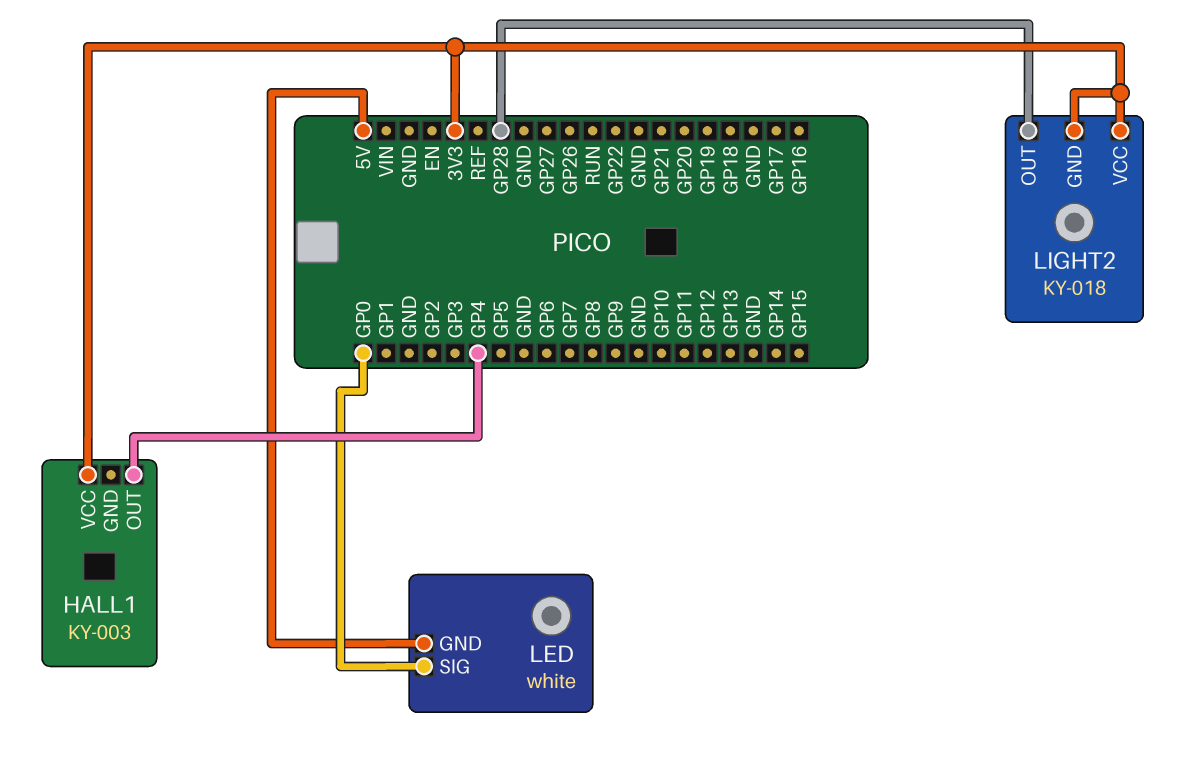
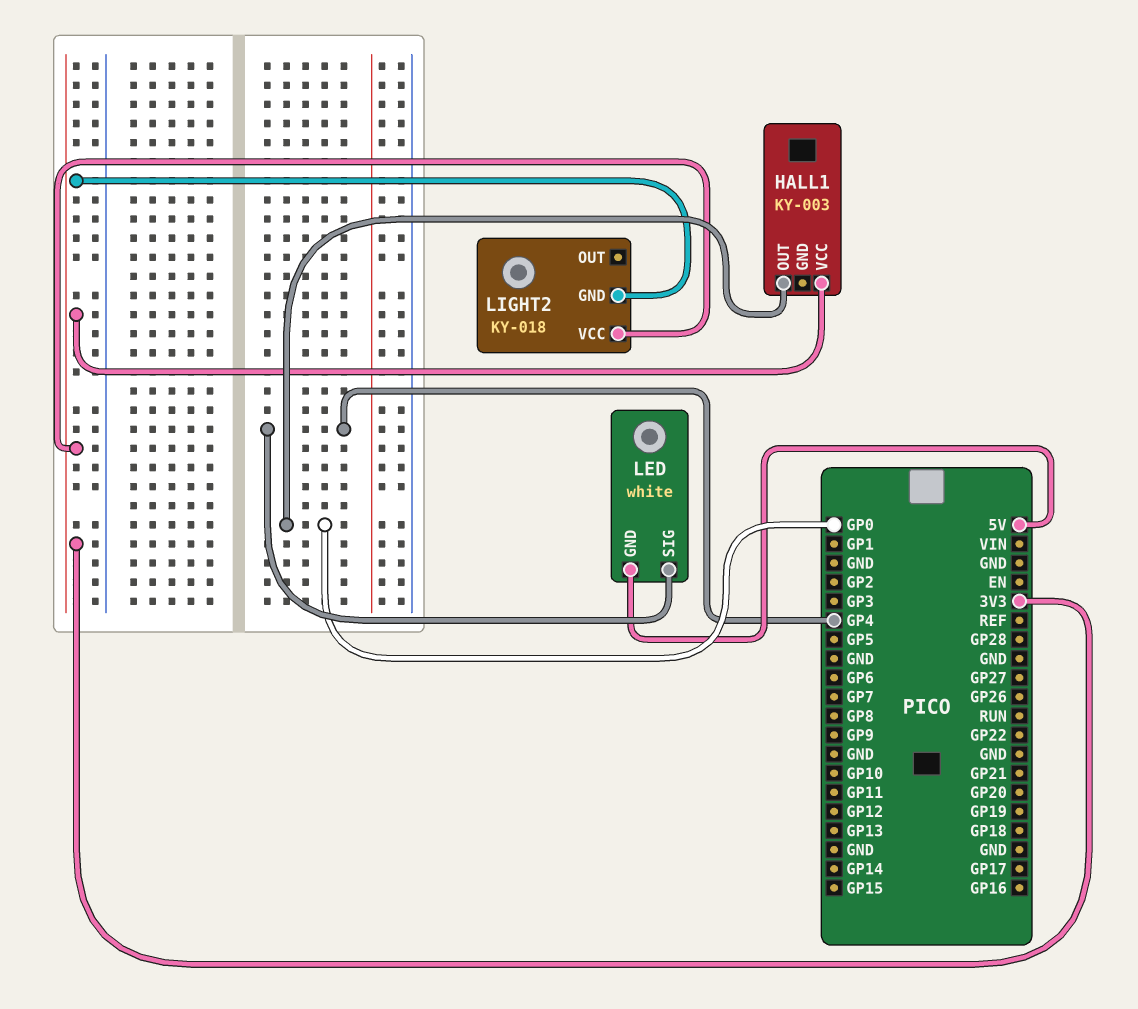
HALL1 pin OUT: GP4 -> GP0
LED pin SIG: GP0 -> GP4
LIGHT2 pin OUT: GP28 -> none

